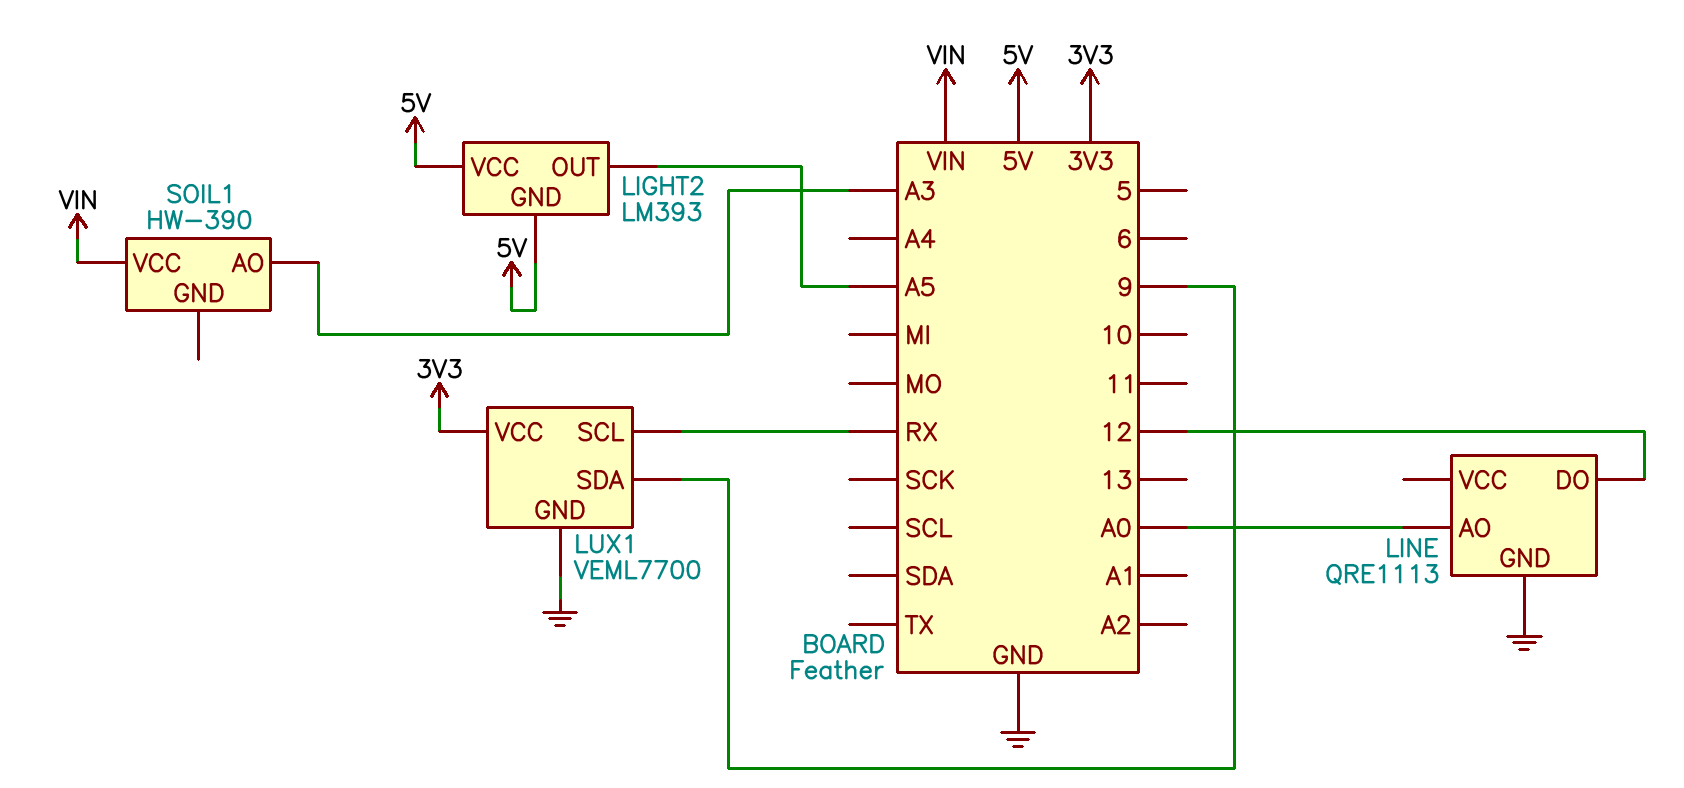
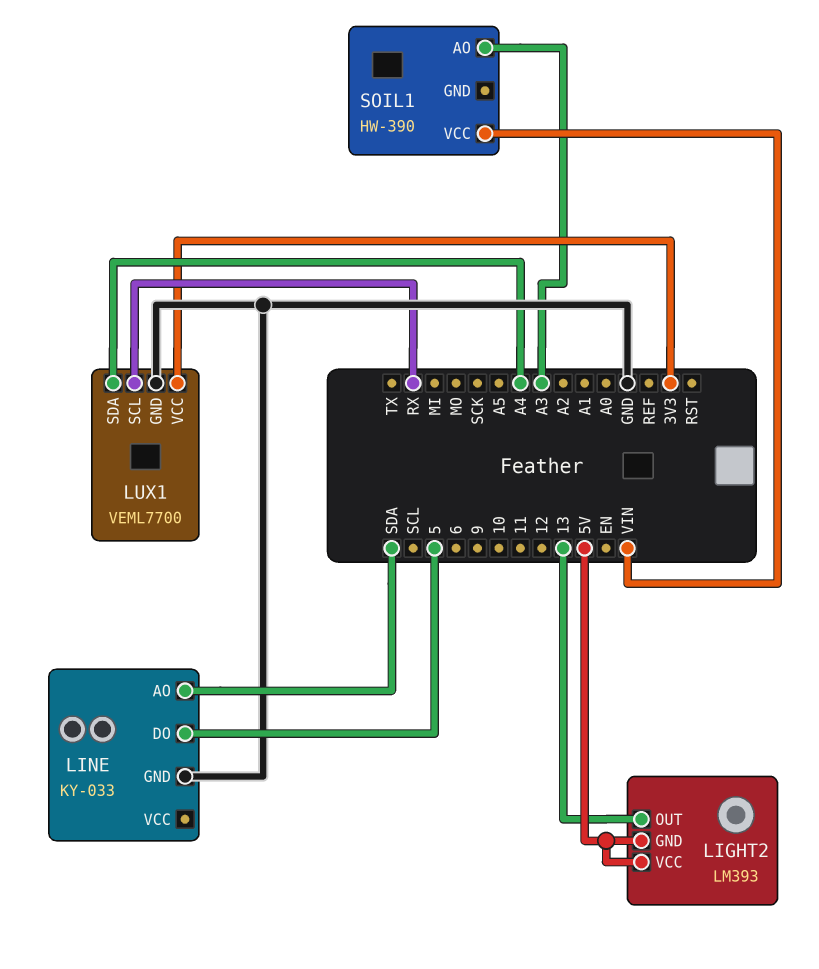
LIGHT2 pin OUT: A5 -> 13
LINE: QRE1113 -> KY-033
LINE pin AO: A0 -> SDA
LINE pin DO: 12 -> 5
LUX1 pin SDA: 9 -> A4

